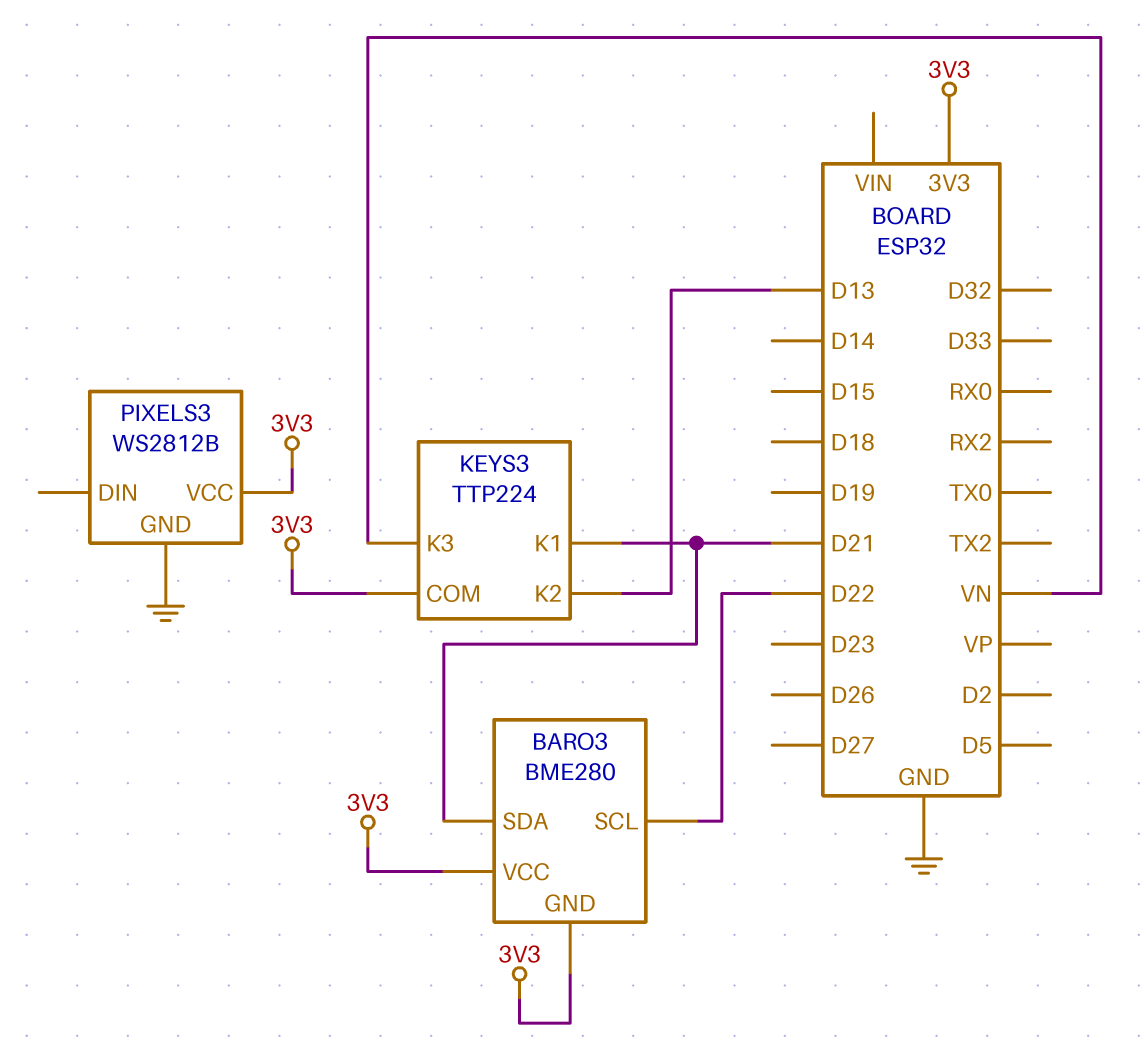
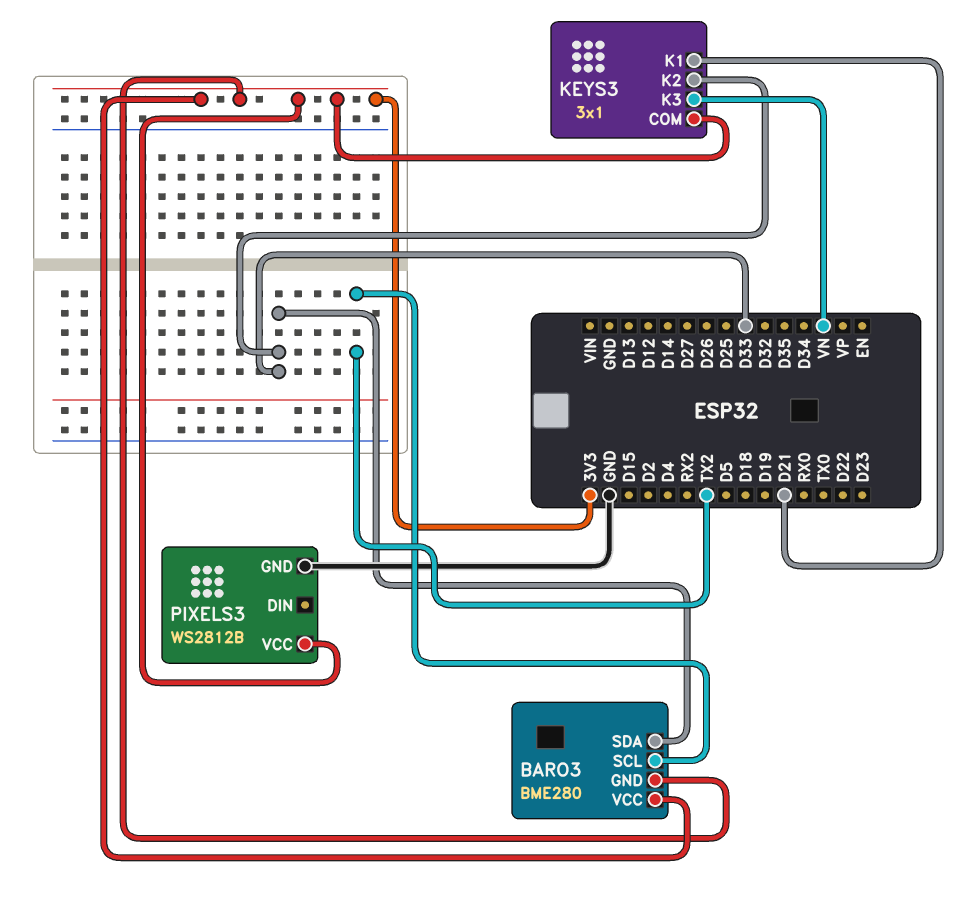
BARO3 pin SCL: D22 -> TX2
BARO3 pin SDA: D21 -> D33
KEYS3: TTP224 -> 3x1
KEYS3 pin K2: D13 -> D33

